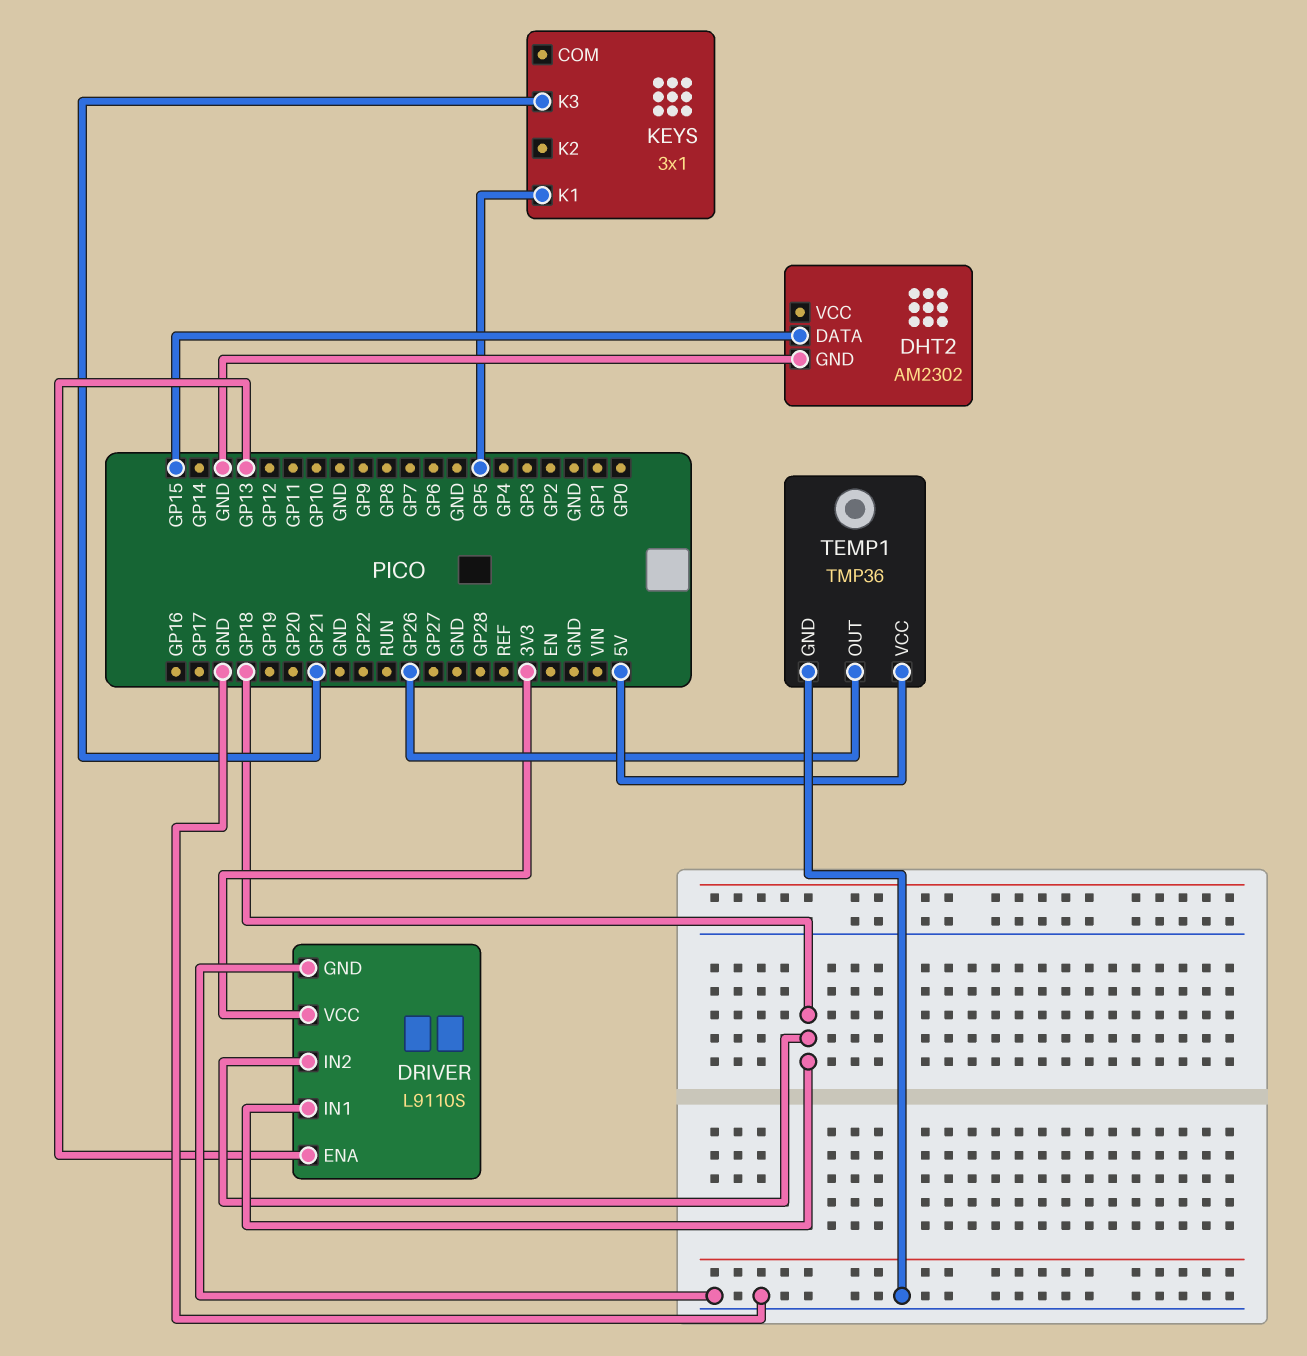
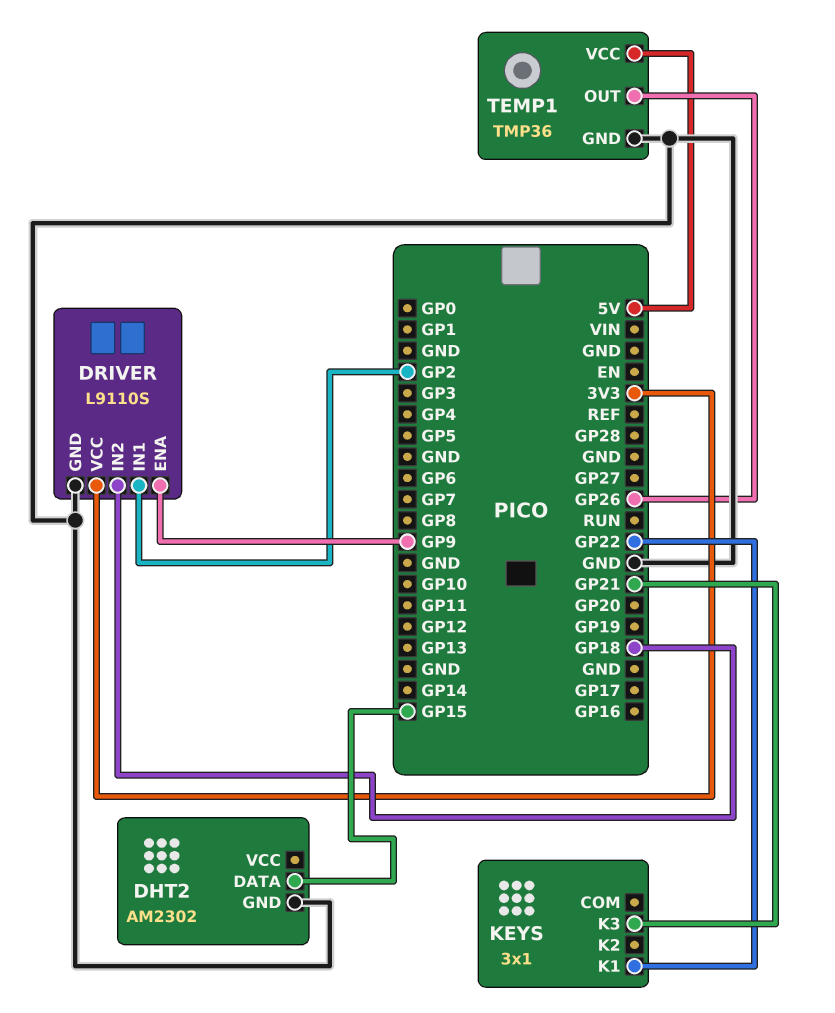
DRIVER pin ENA: GP13 -> GP9
DRIVER pin IN1: GP18 -> GP2
KEYS pin K1: GP5 -> GP22

